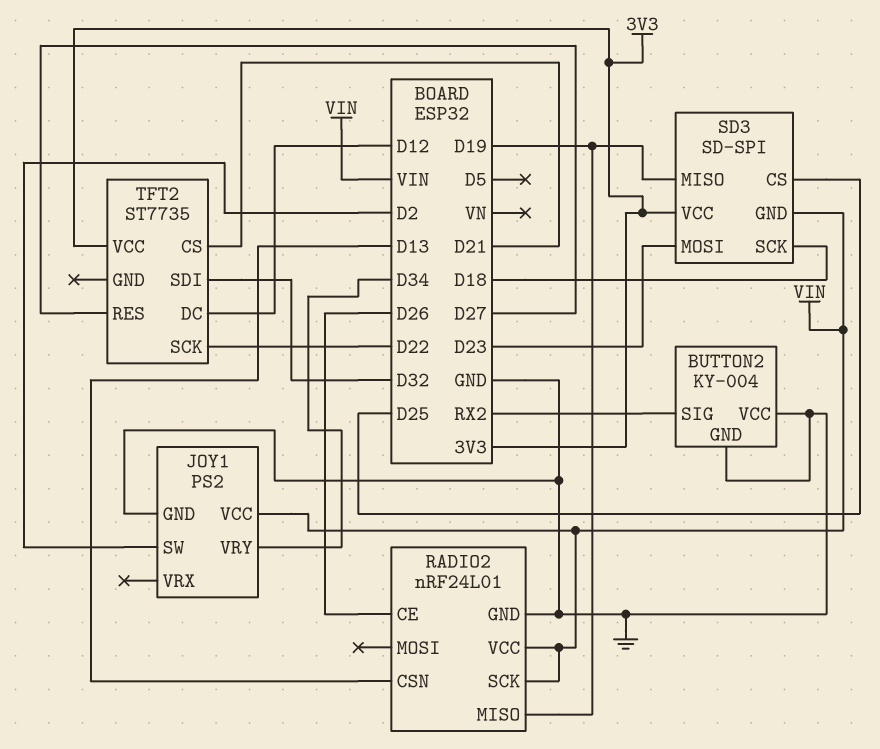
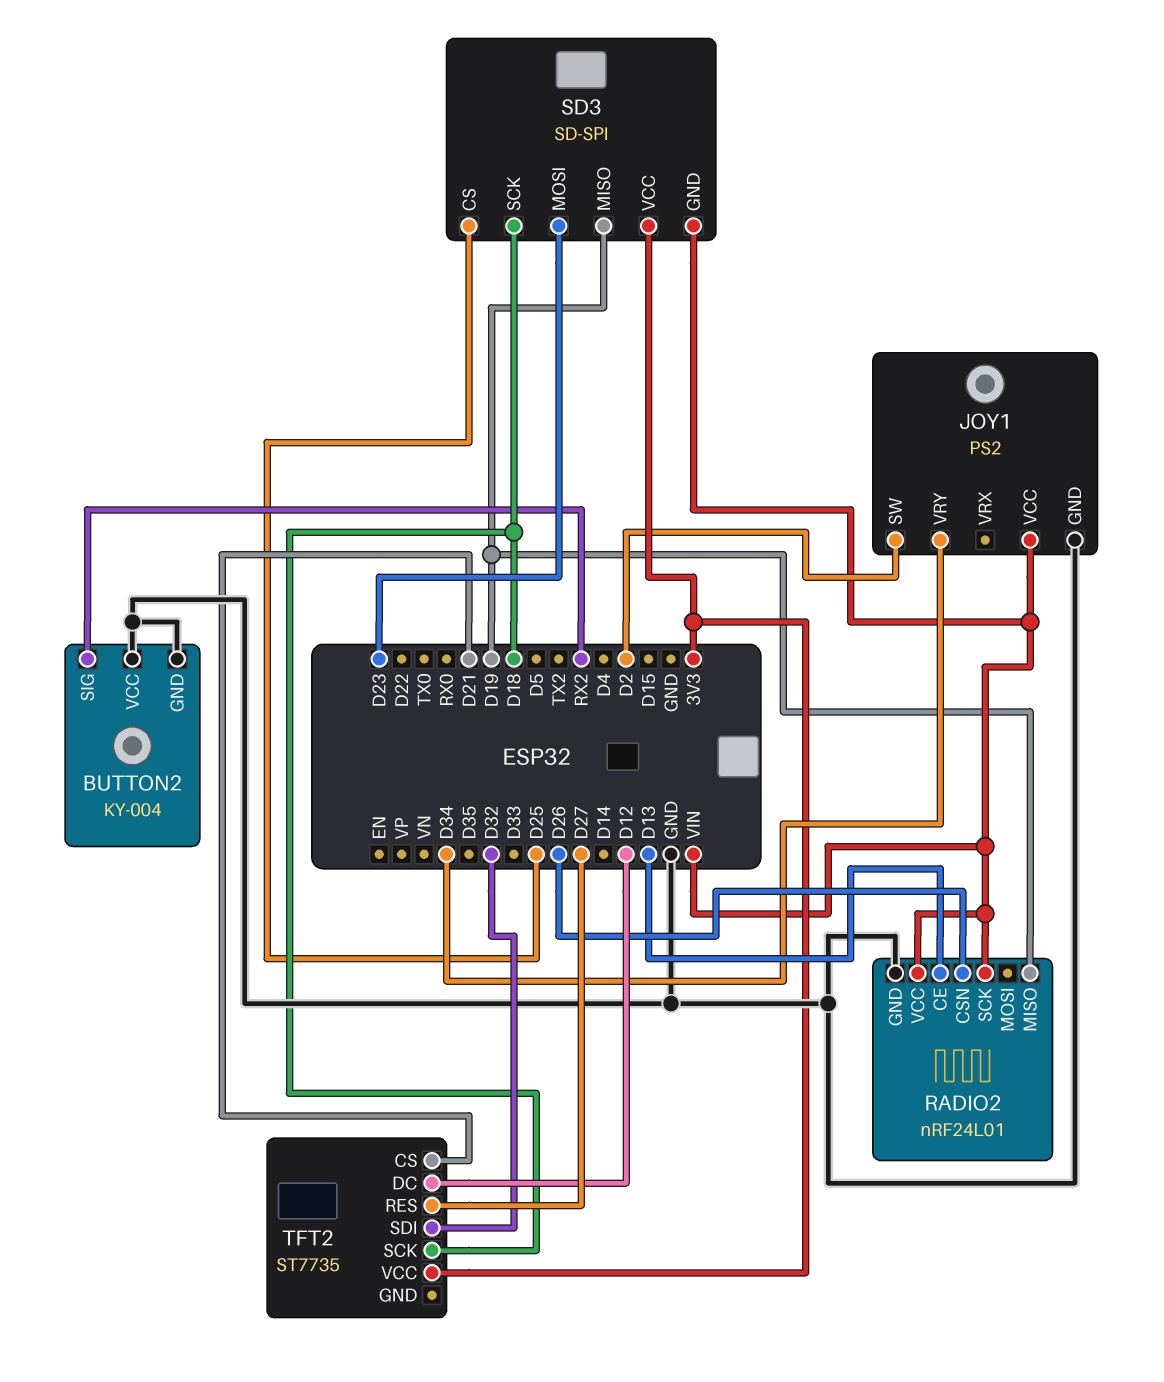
RADIO2 pin CE: D26 -> D13
RADIO2 pin CSN: D13 -> D26
TFT2 pin SCK: D22 -> D18

